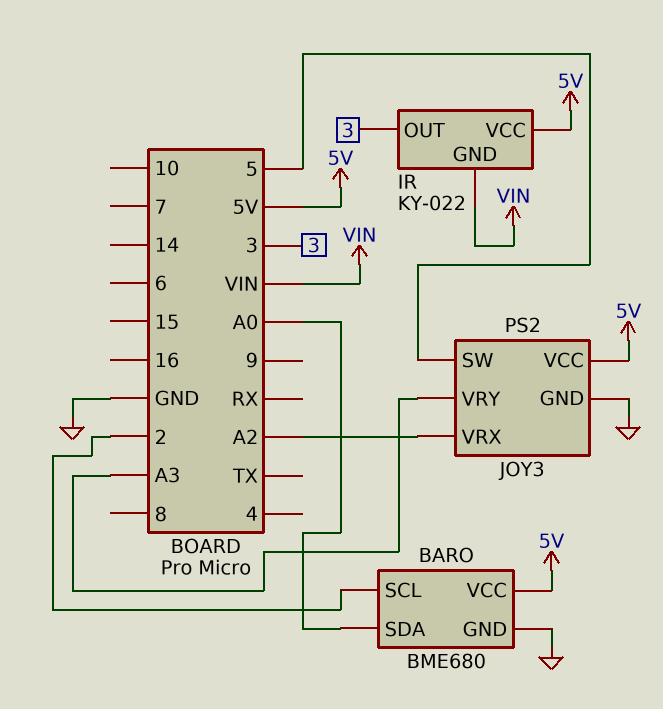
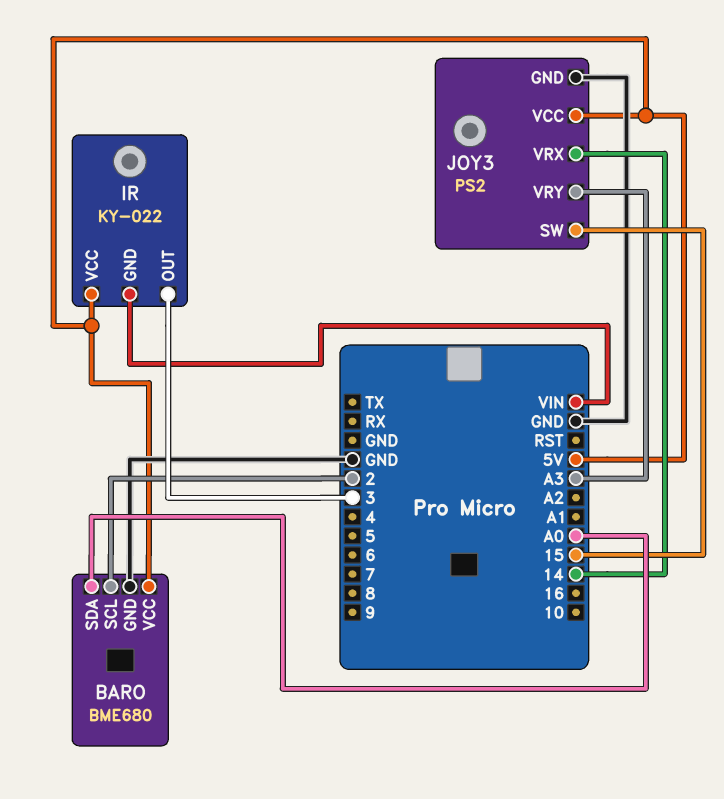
JOY3 pin SW: 5 -> 15
JOY3 pin VRX: A2 -> 14

